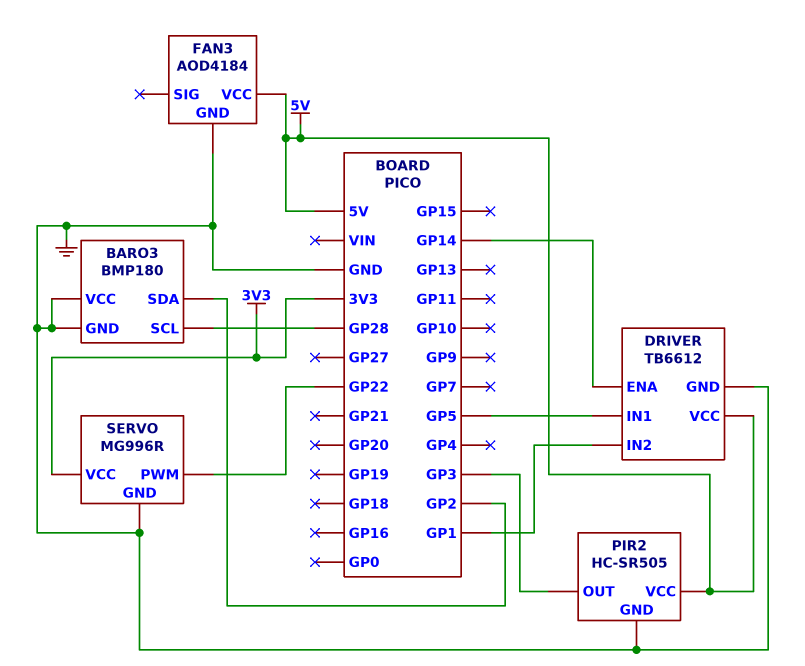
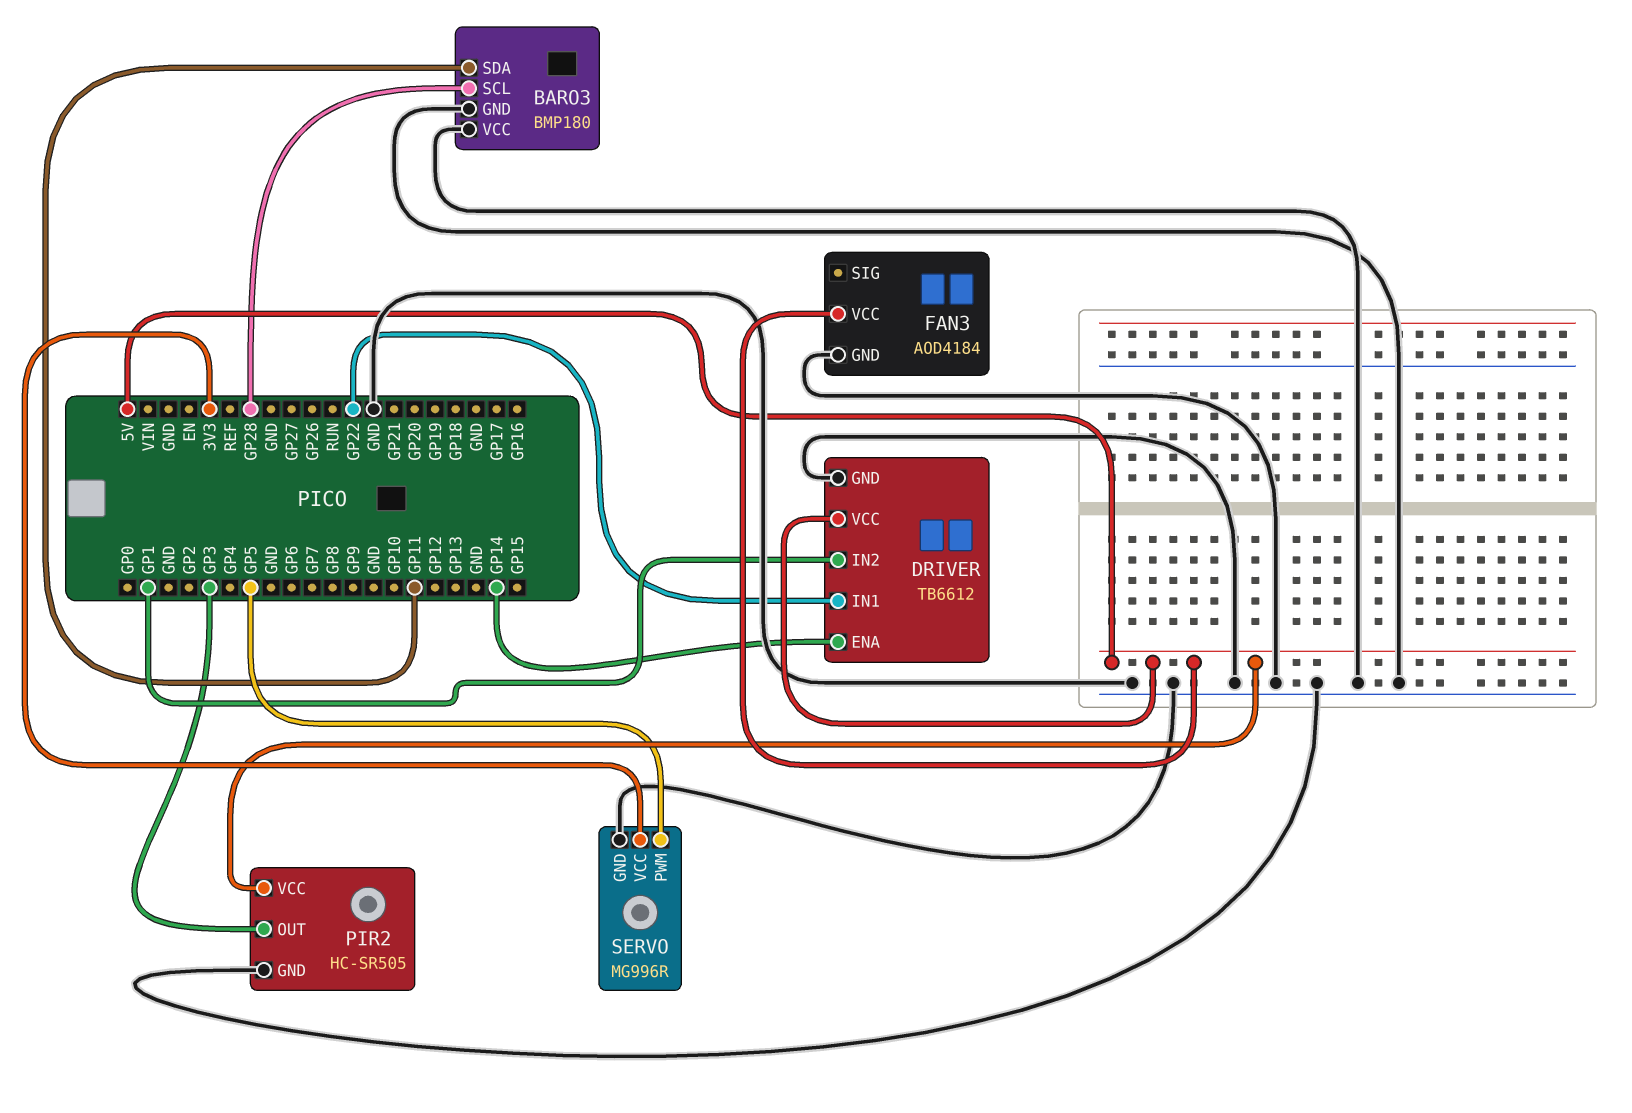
BARO3 pin SDA: GP2 -> GP11
DRIVER pin IN1: GP5 -> GP22
SERVO pin PWM: GP22 -> GP5

